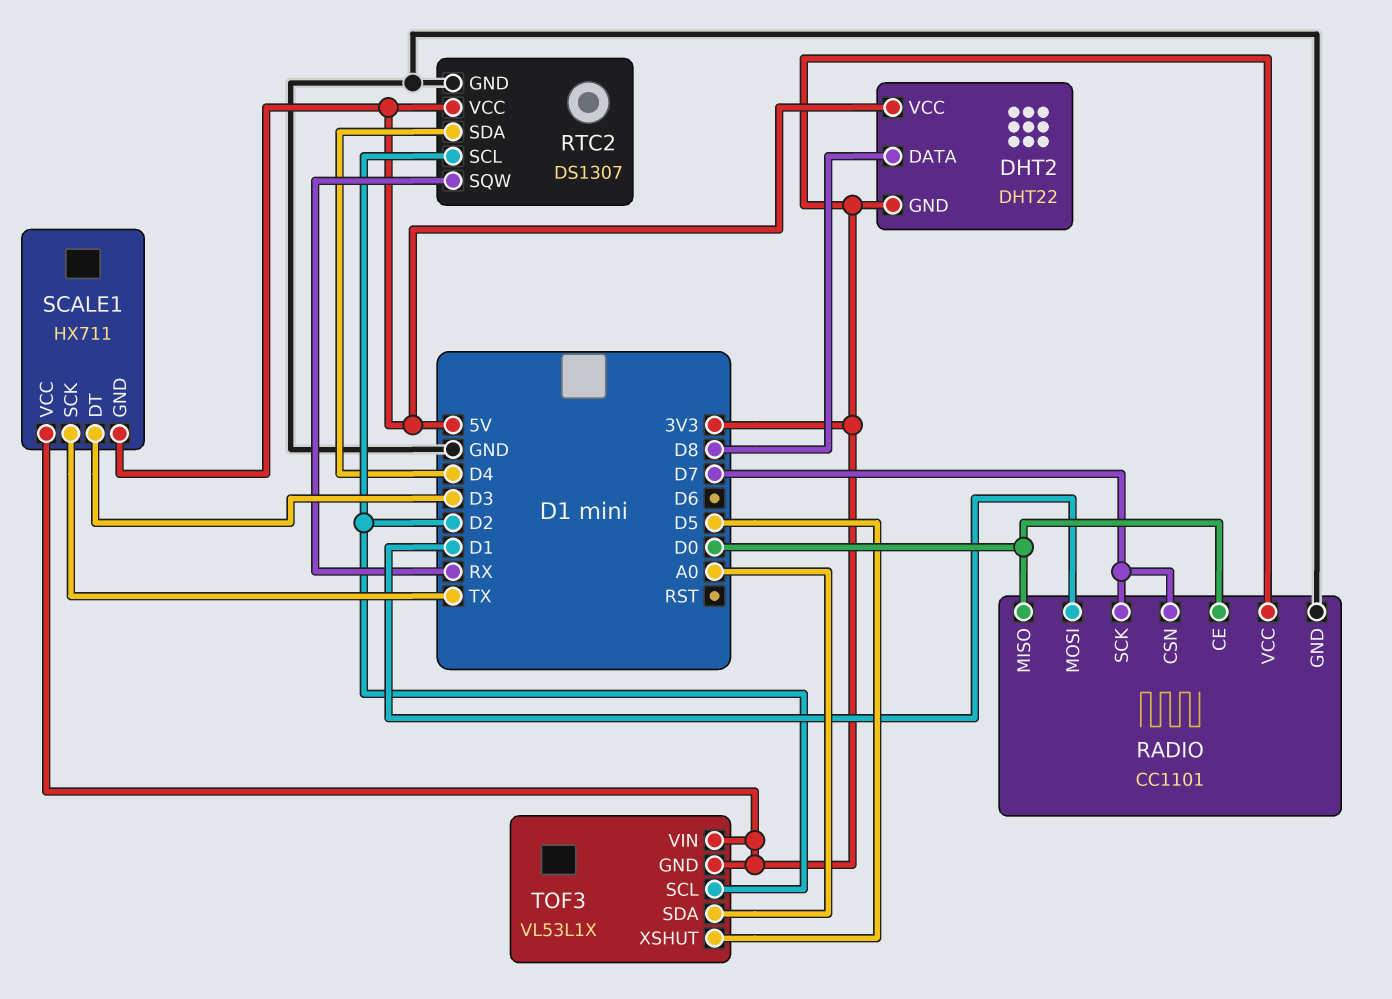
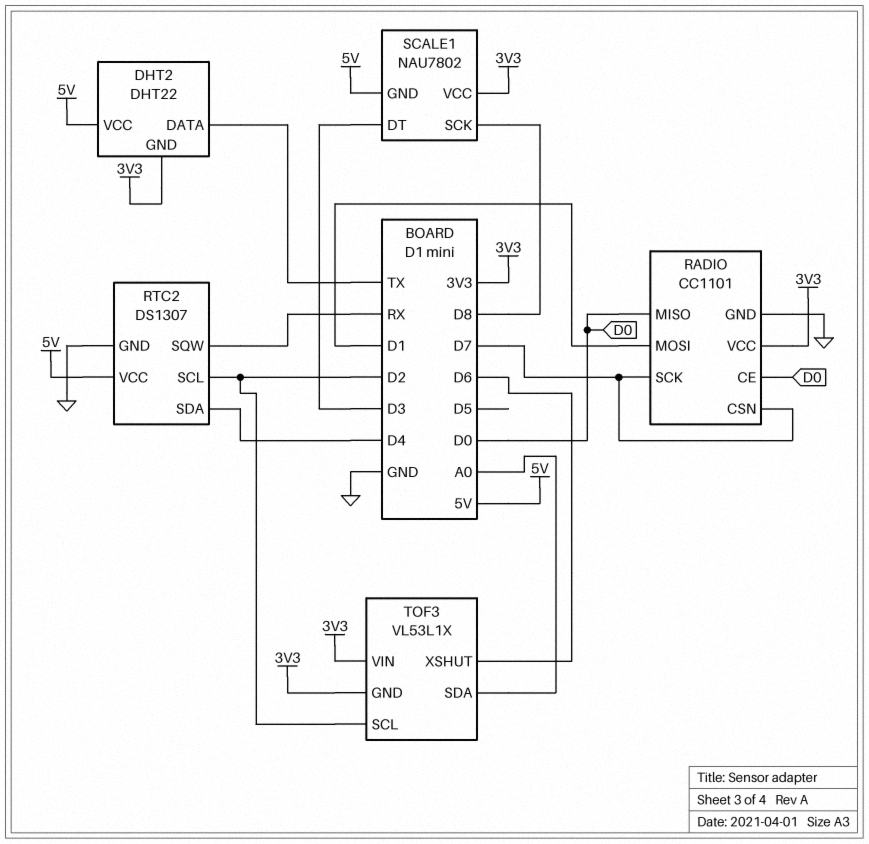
DHT2 pin DATA: D8 -> TX
SCALE1: HX711 -> NAU7802
SCALE1 pin SCK: TX -> D8
TOF3 pin XSHUT: D5 -> D6

